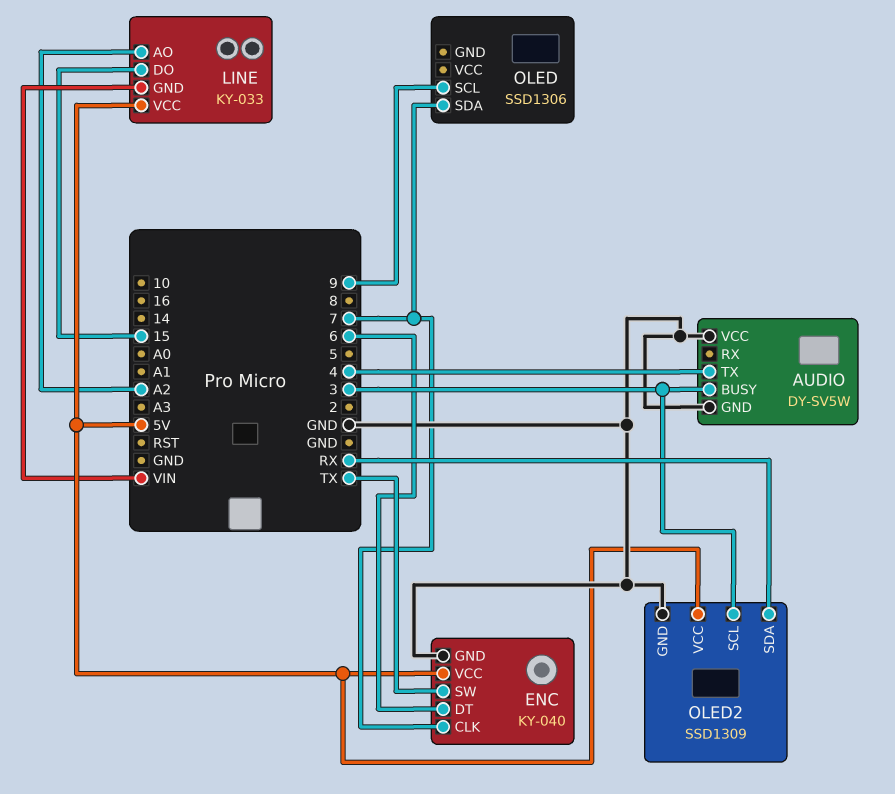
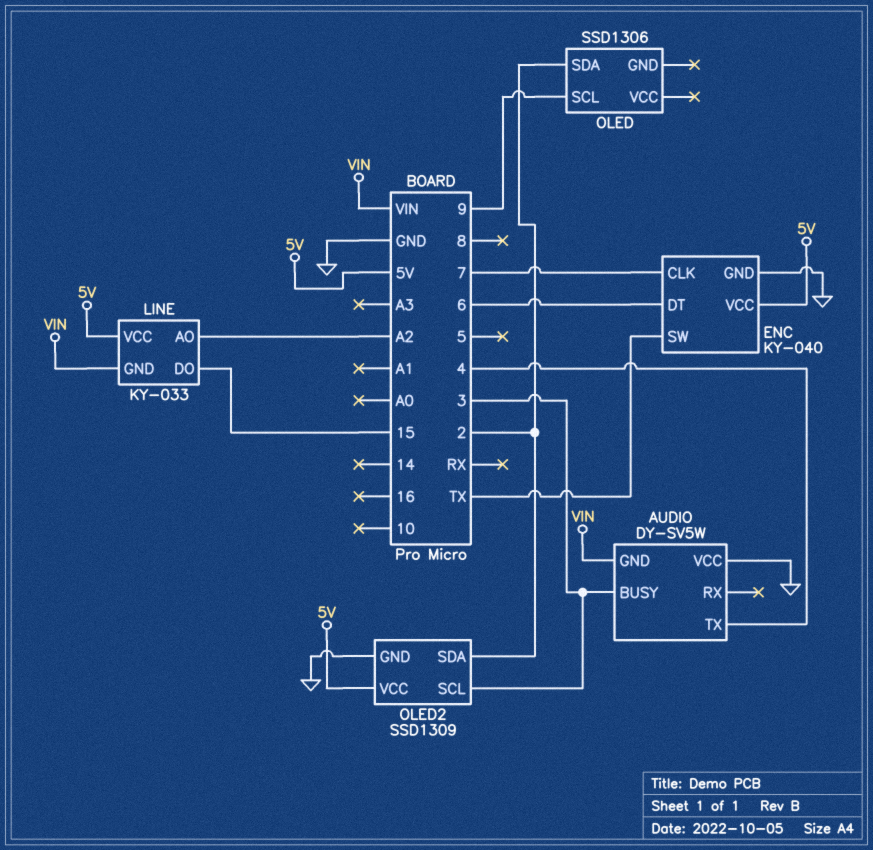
AUDIO pin GND: GND -> VIN
OLED pin SDA: 7 -> 2
OLED2 pin SDA: RX -> 2

